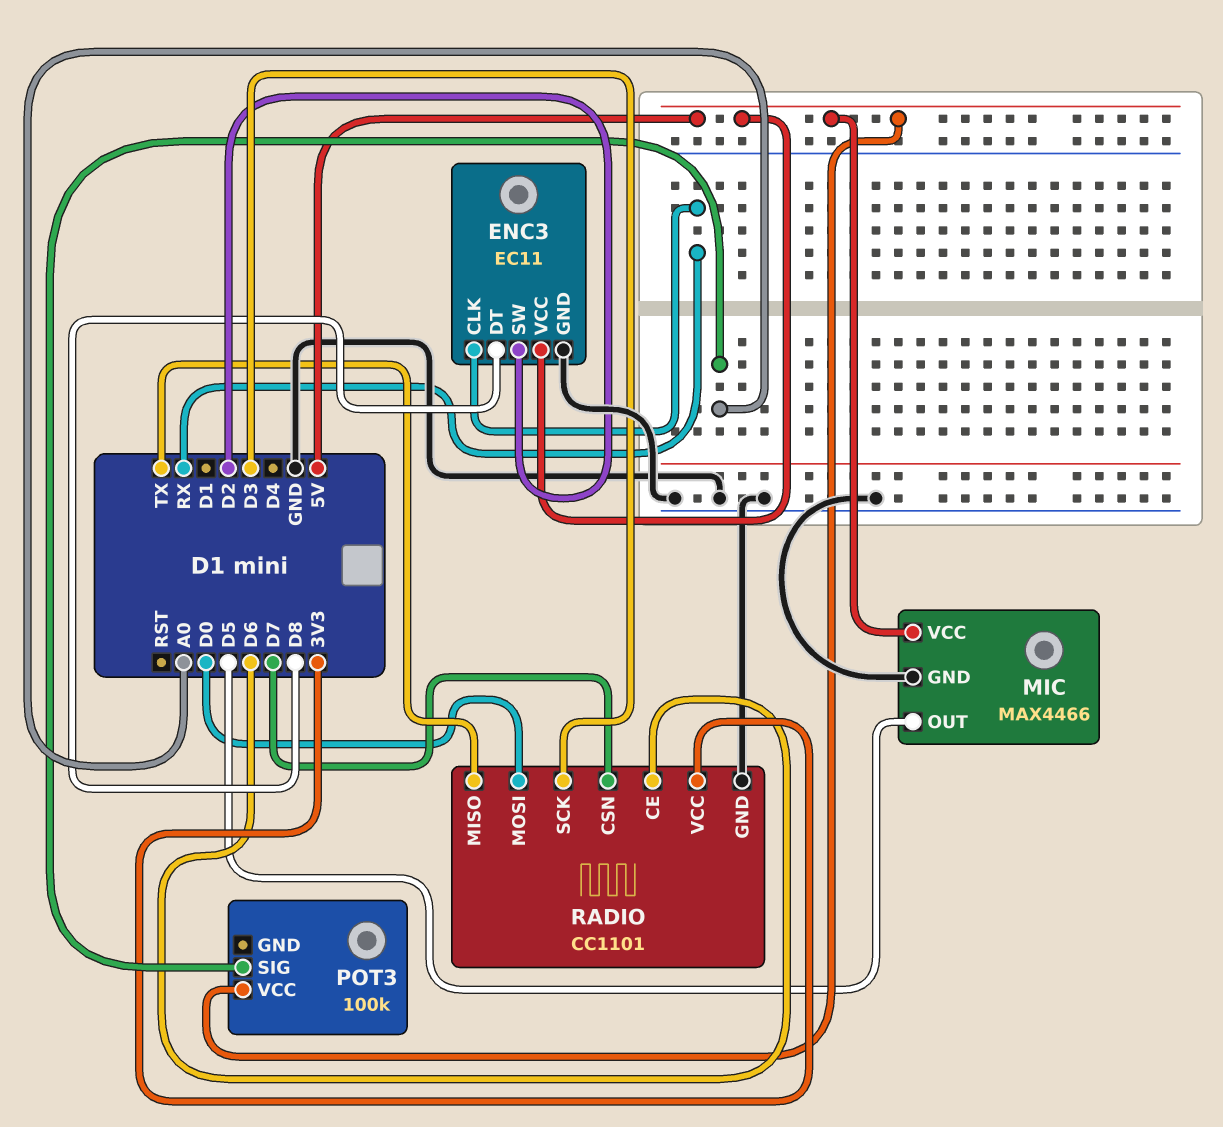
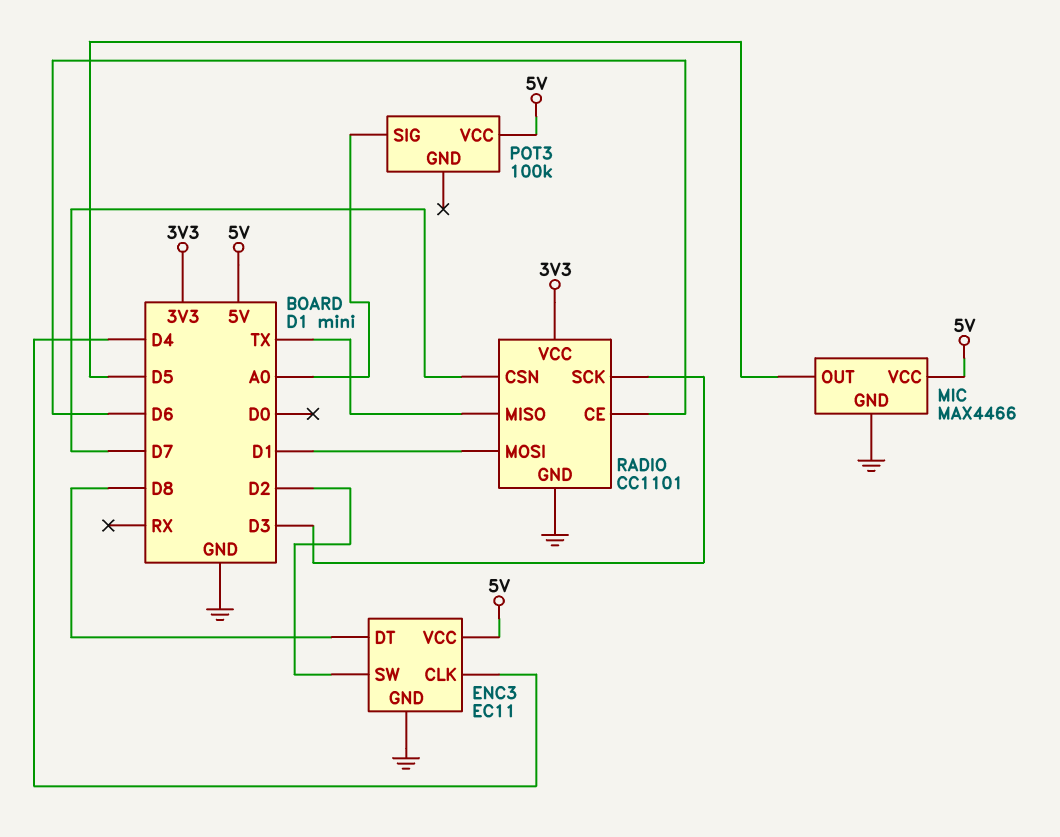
ENC3 pin CLK: RX -> D4
RADIO pin MOSI: D0 -> D1

